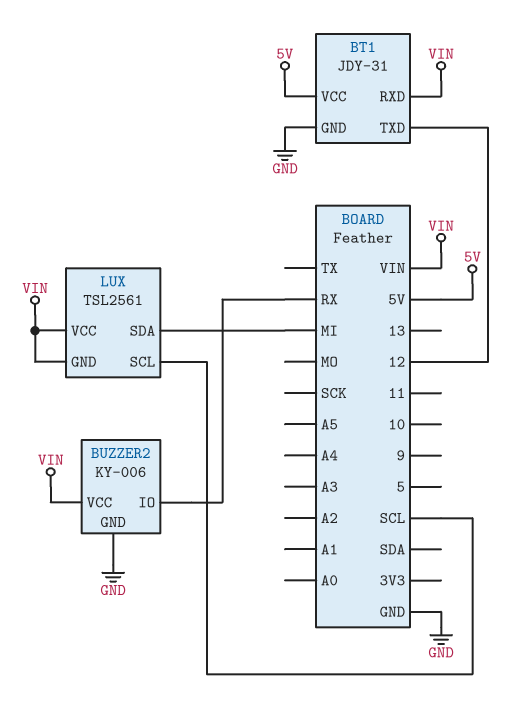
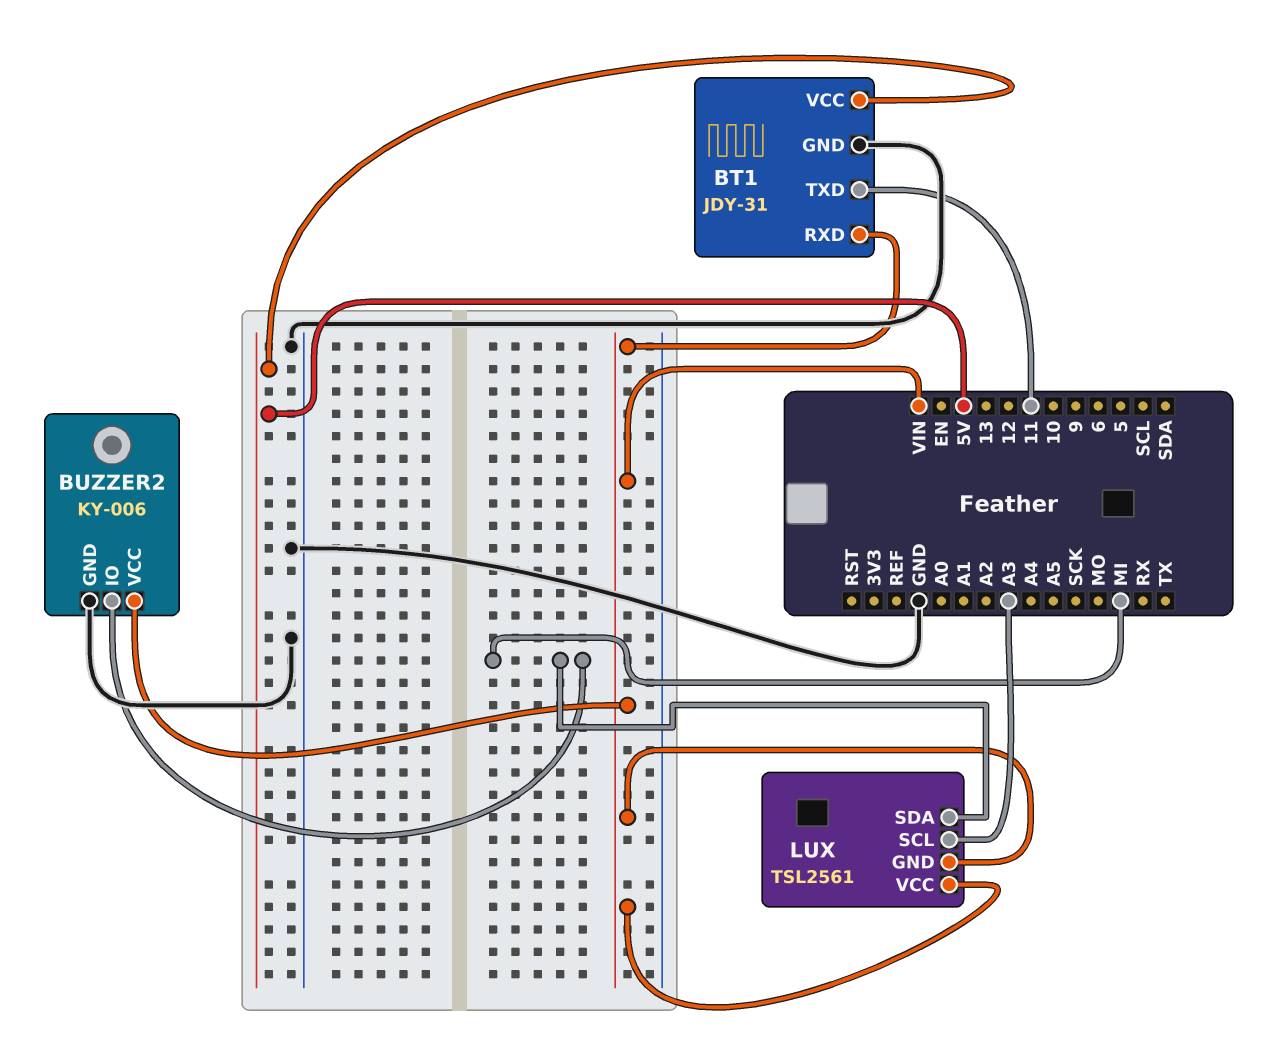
BT1 pin TXD: 12 -> 11
BUZZER2 pin IO: RX -> MI
LUX pin SCL: SCL -> A3

